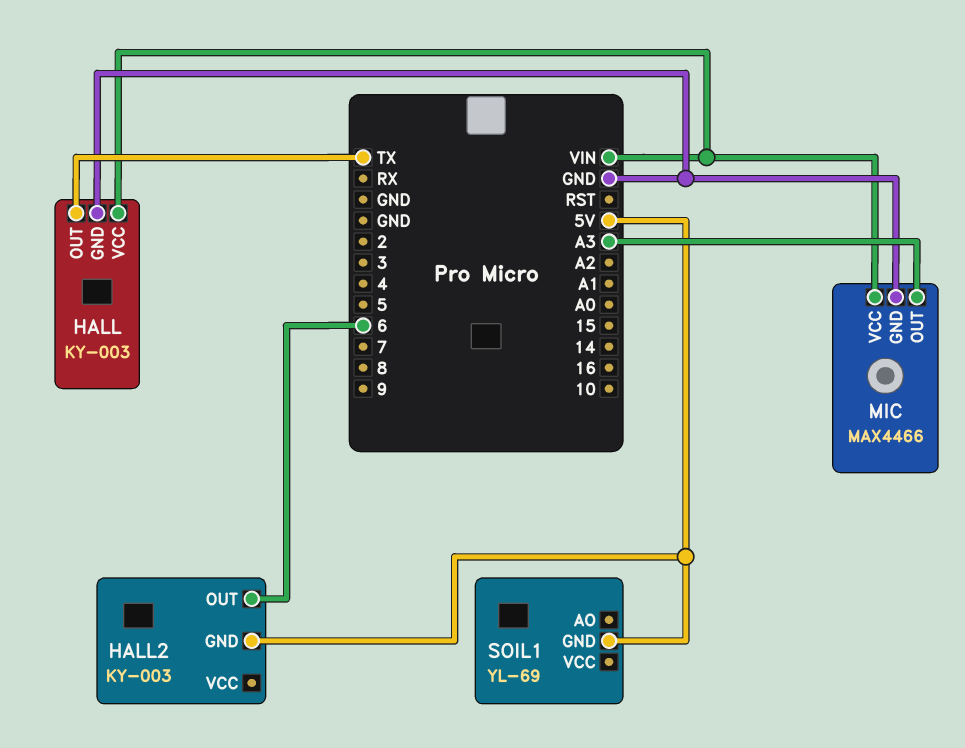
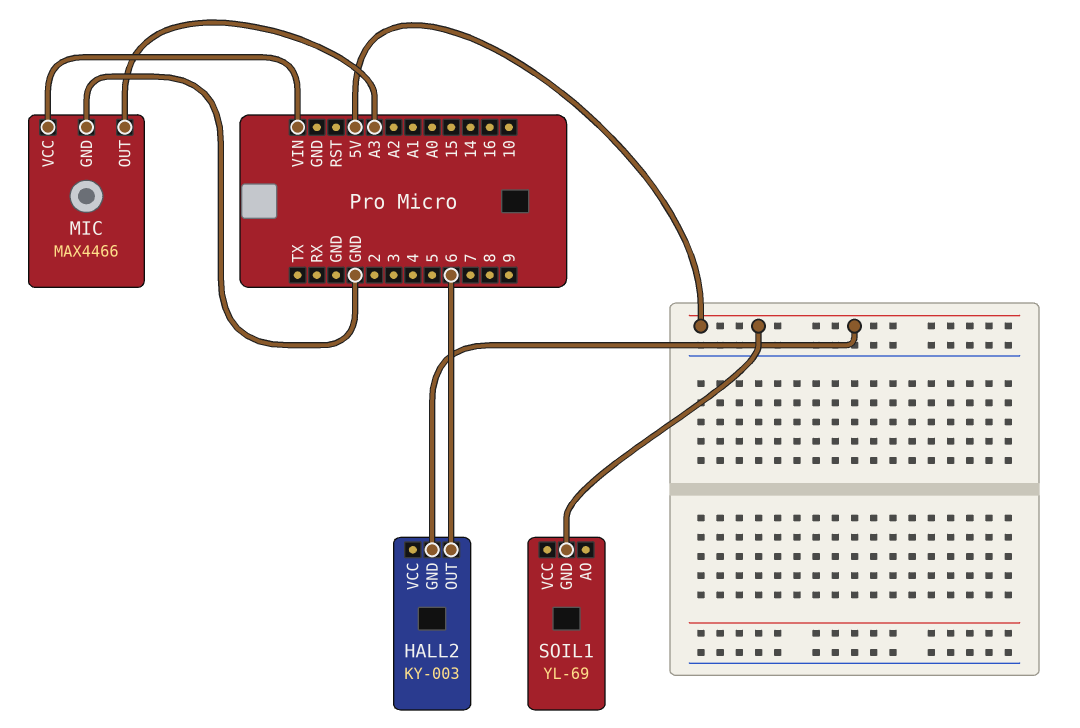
HALL: KY-003 -> none
HALL pin GND: GND -> none
HALL pin OUT: TX -> none
HALL pin VCC: VIN -> none

